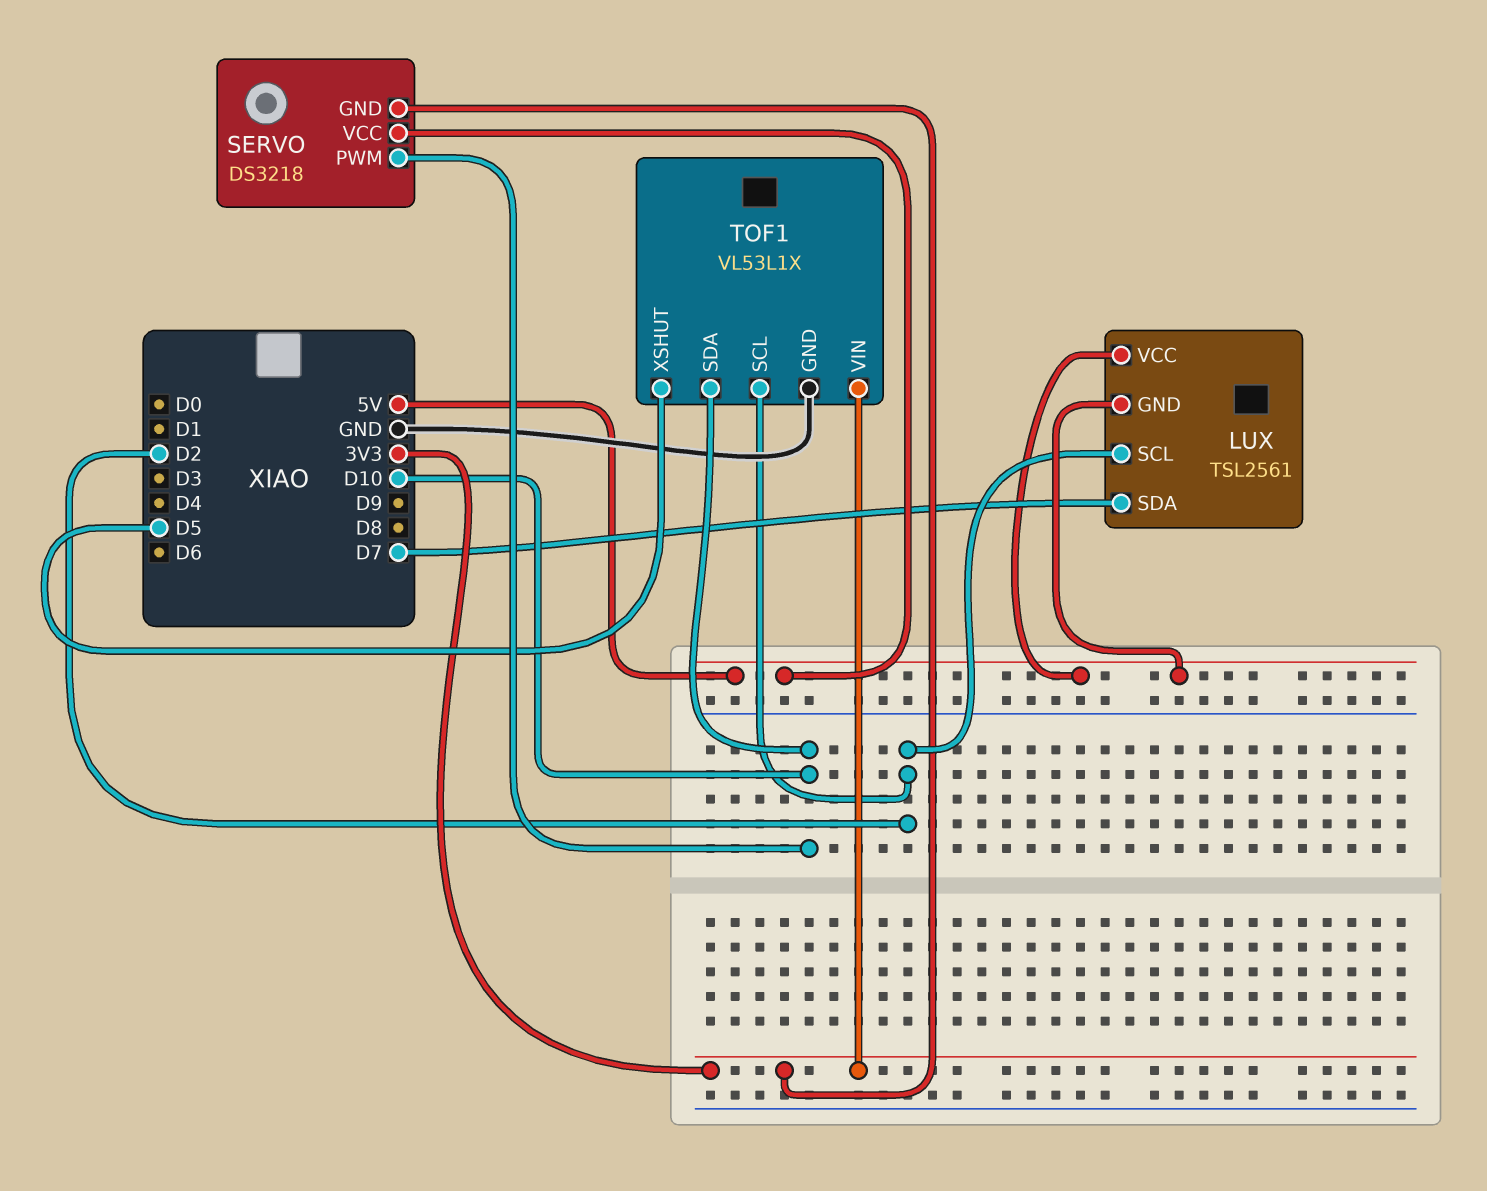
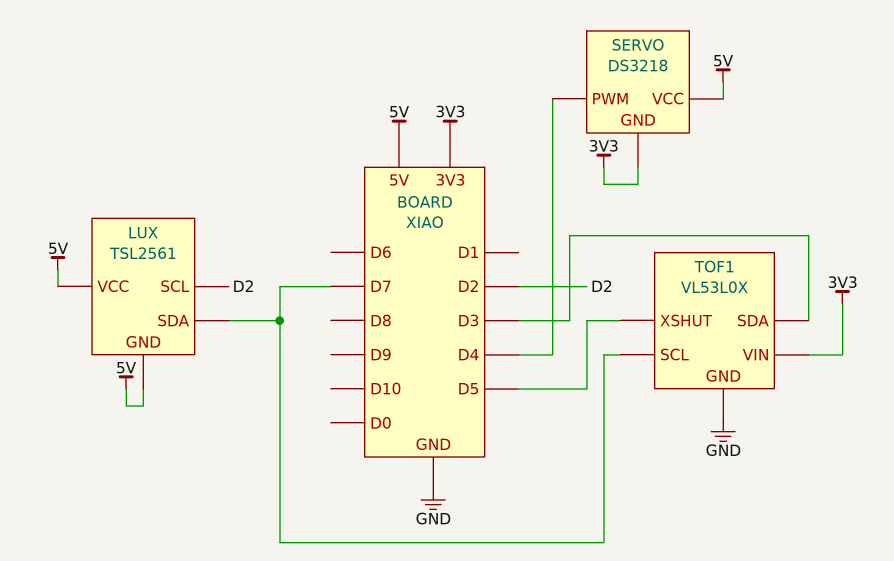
SERVO pin PWM: D10 -> D4
TOF1: VL53L1X -> VL53L0X
TOF1 pin SCL: D2 -> D7
TOF1 pin SDA: D10 -> D3

